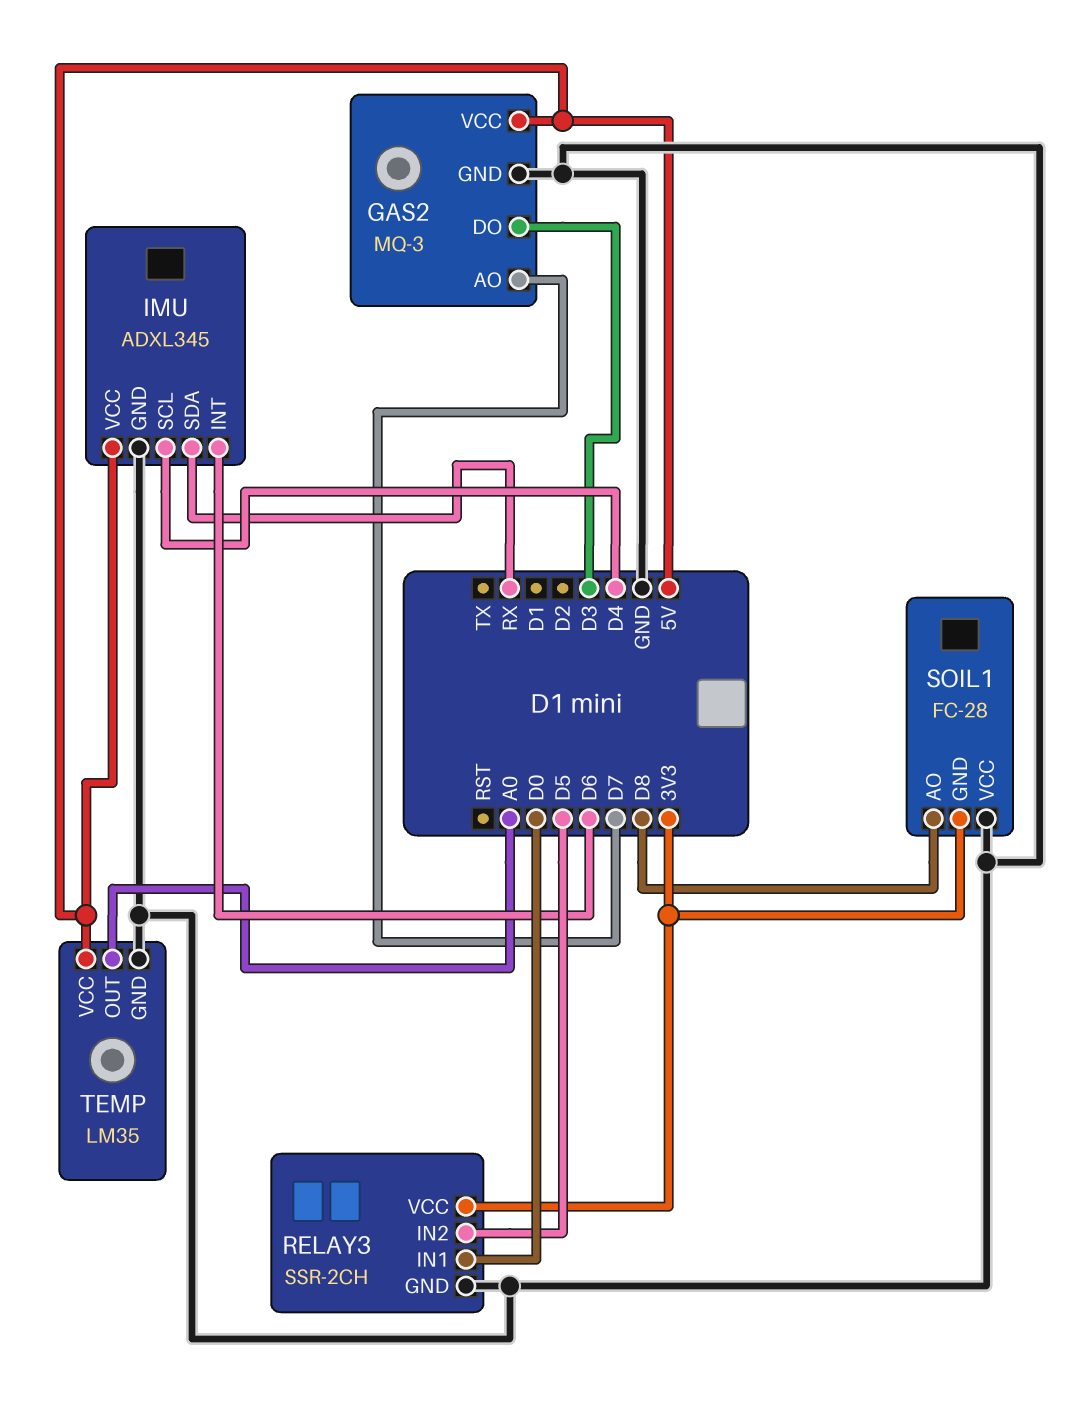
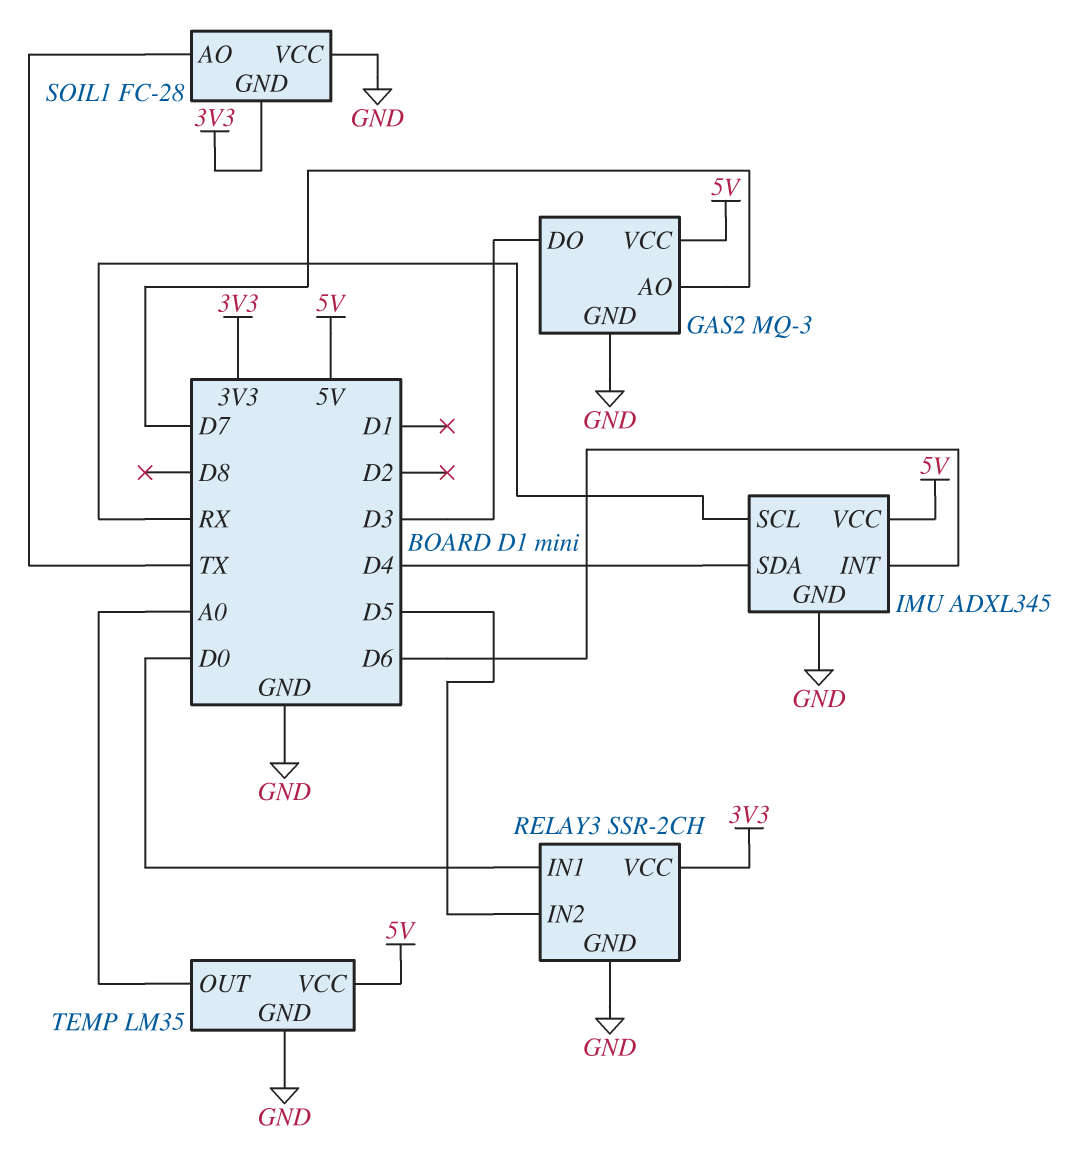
IMU pin SCL: D4 -> RX
IMU pin SDA: RX -> D4
SOIL1 pin AO: D8 -> TX

